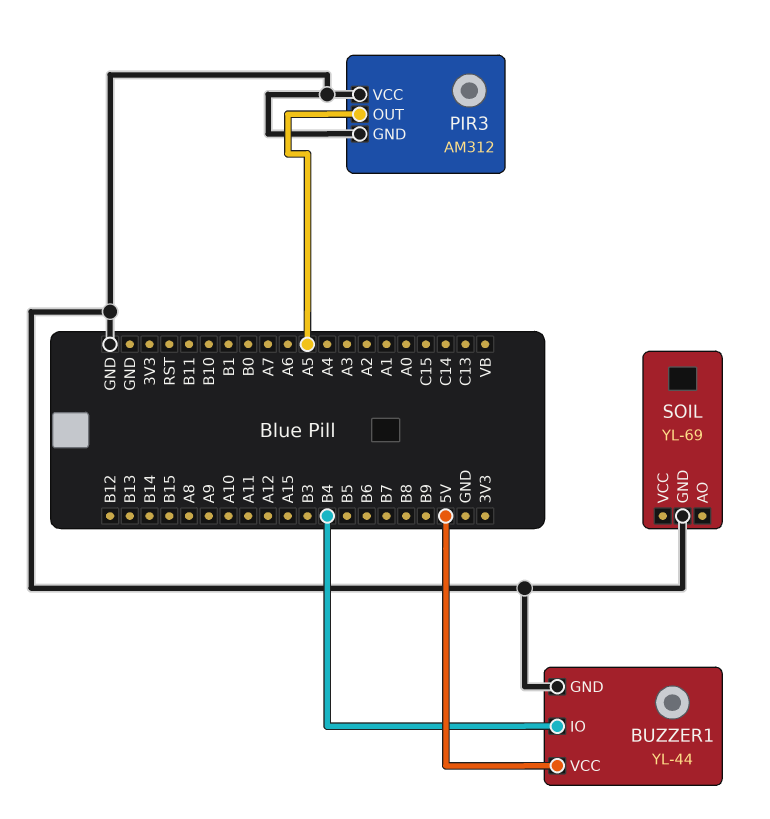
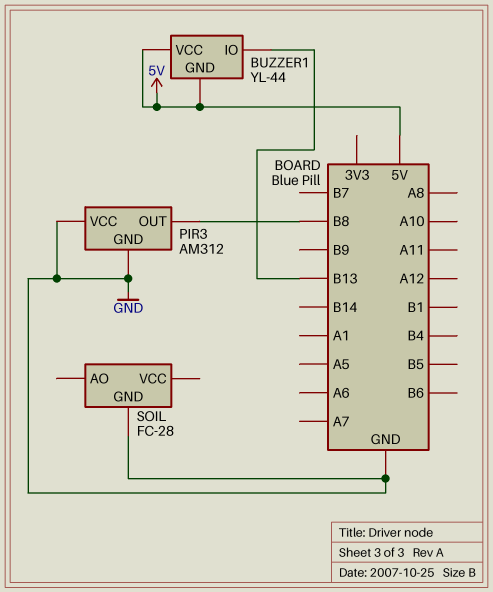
BUZZER1 pin GND: GND -> 5V
BUZZER1 pin IO: B4 -> B13
PIR3 pin OUT: A5 -> B8
SOIL: YL-69 -> FC-28

